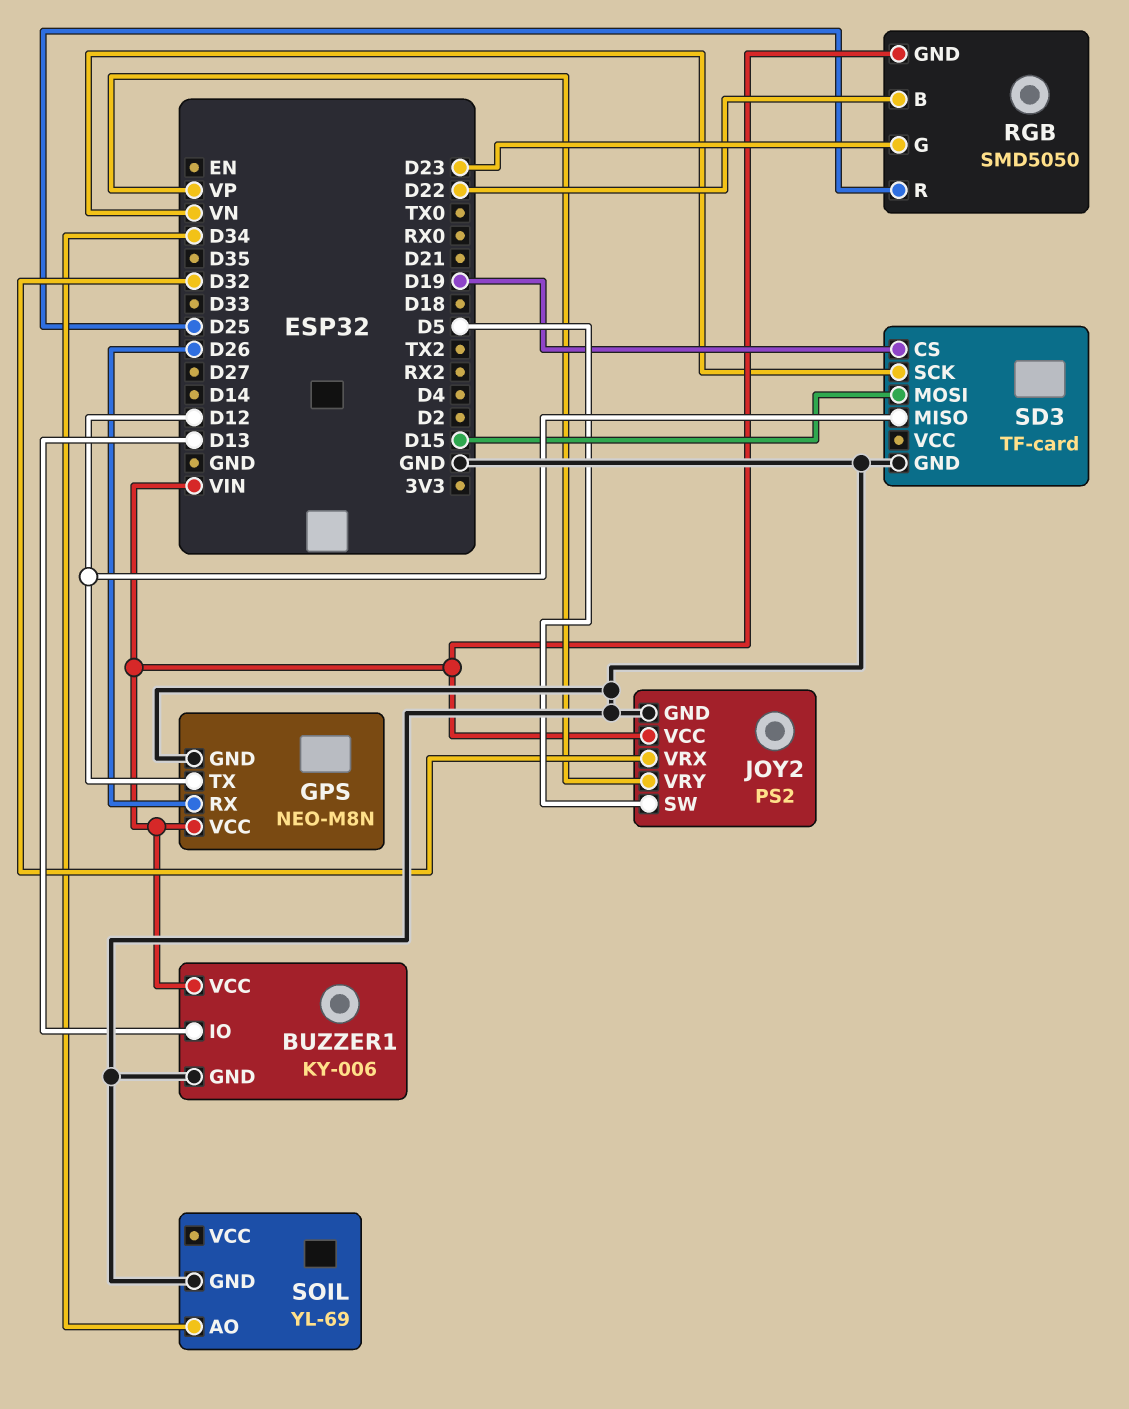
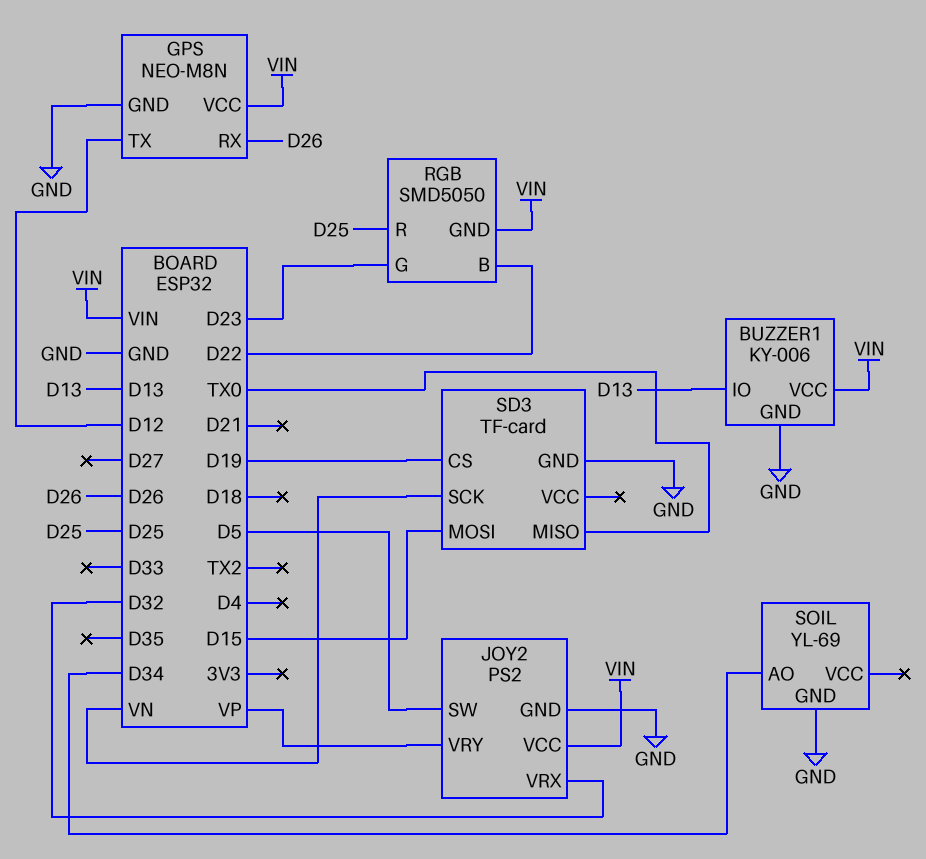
SD3 pin MISO: D12 -> TX0

